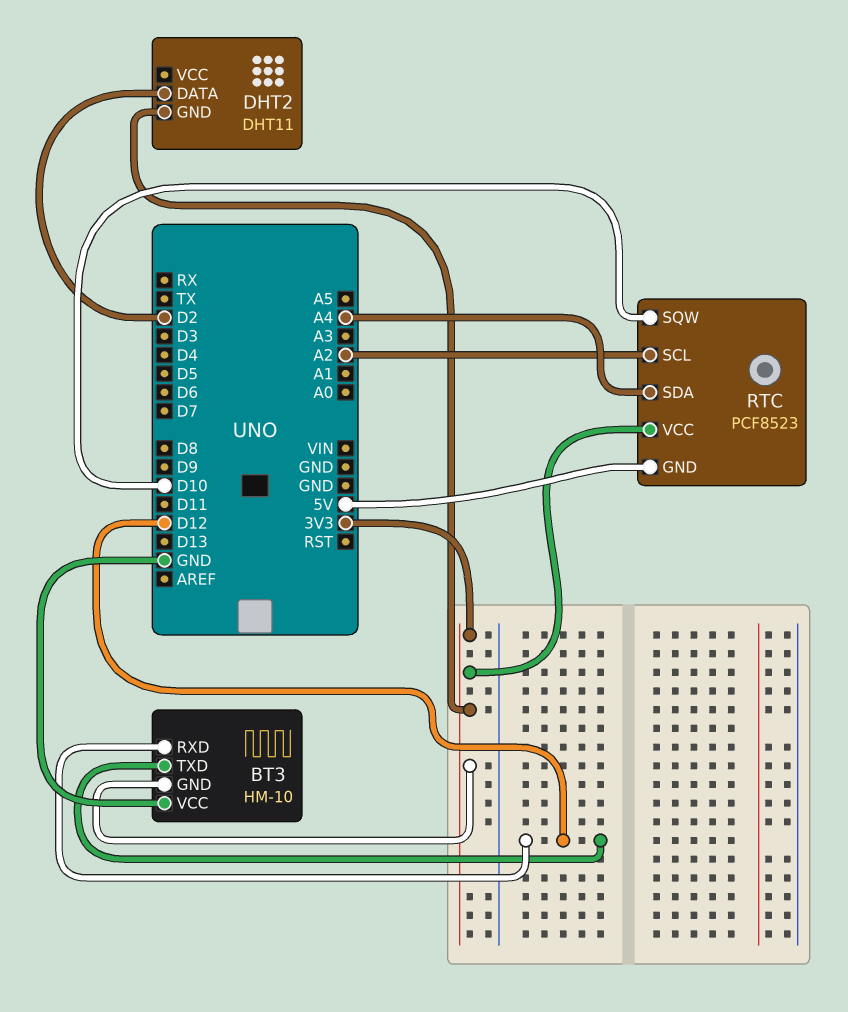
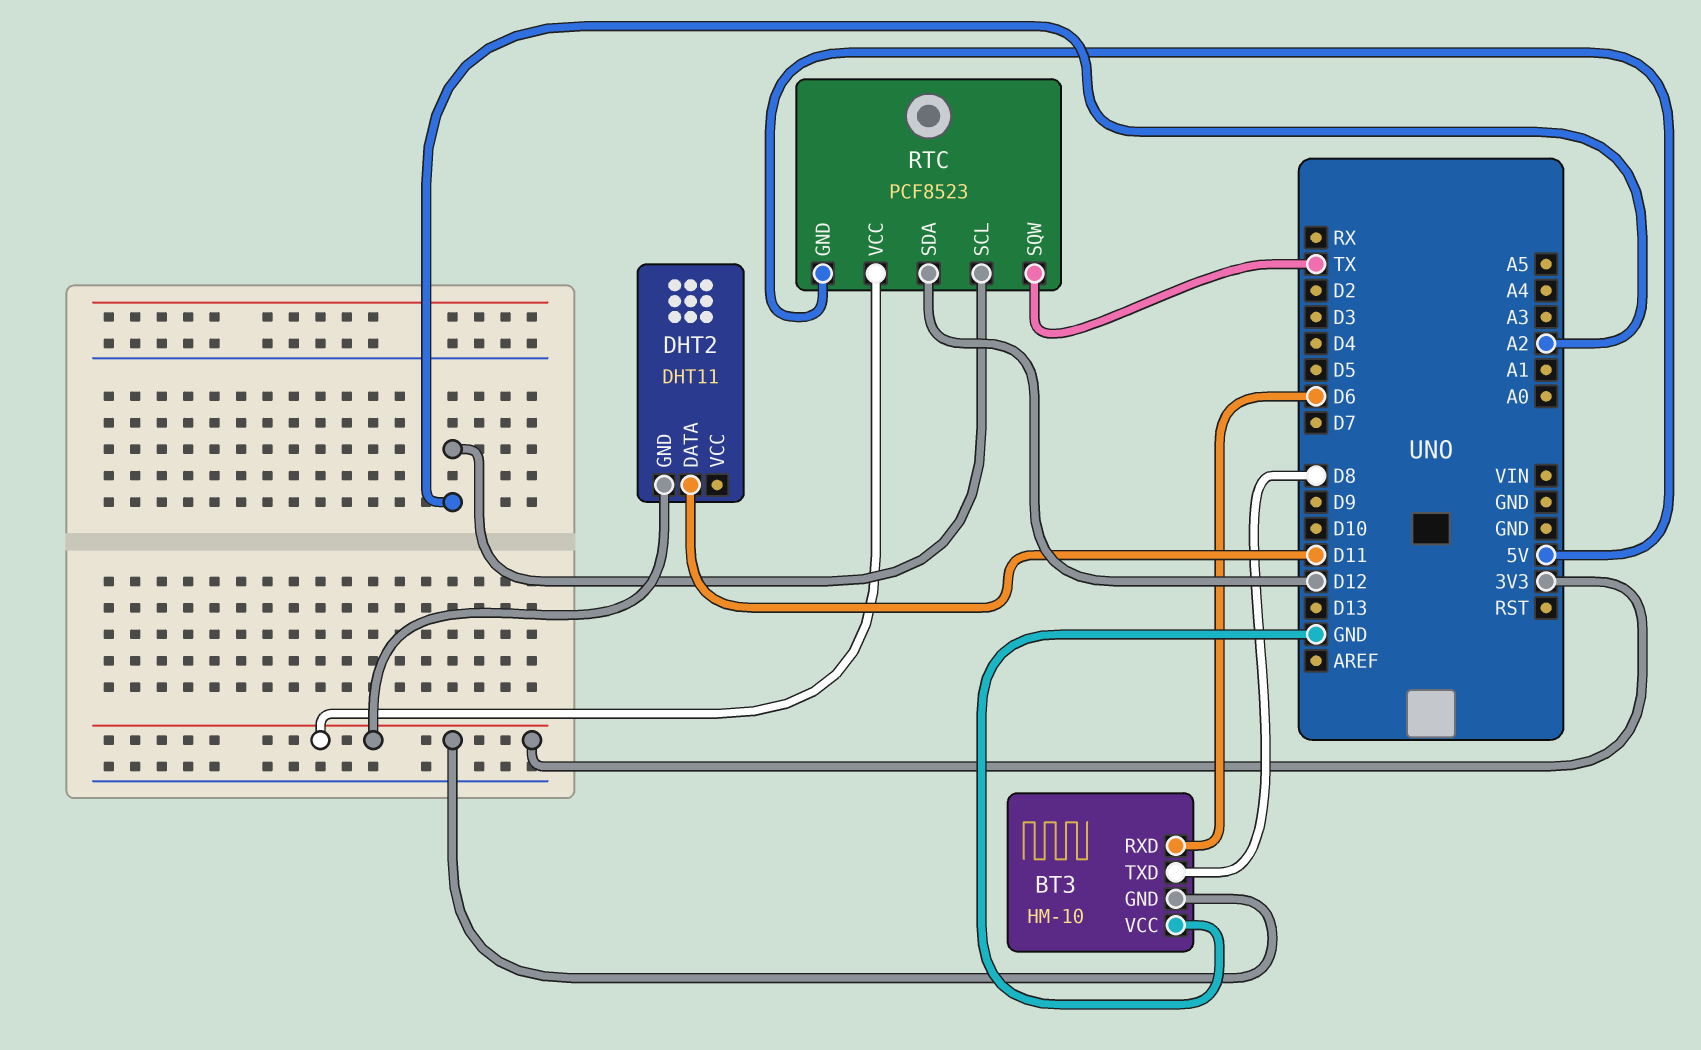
BT3 pin RXD: D12 -> D6
BT3 pin TXD: D12 -> D8
DHT2 pin DATA: D2 -> D11
RTC pin SDA: A4 -> D12
RTC pin SQW: D10 -> TX

